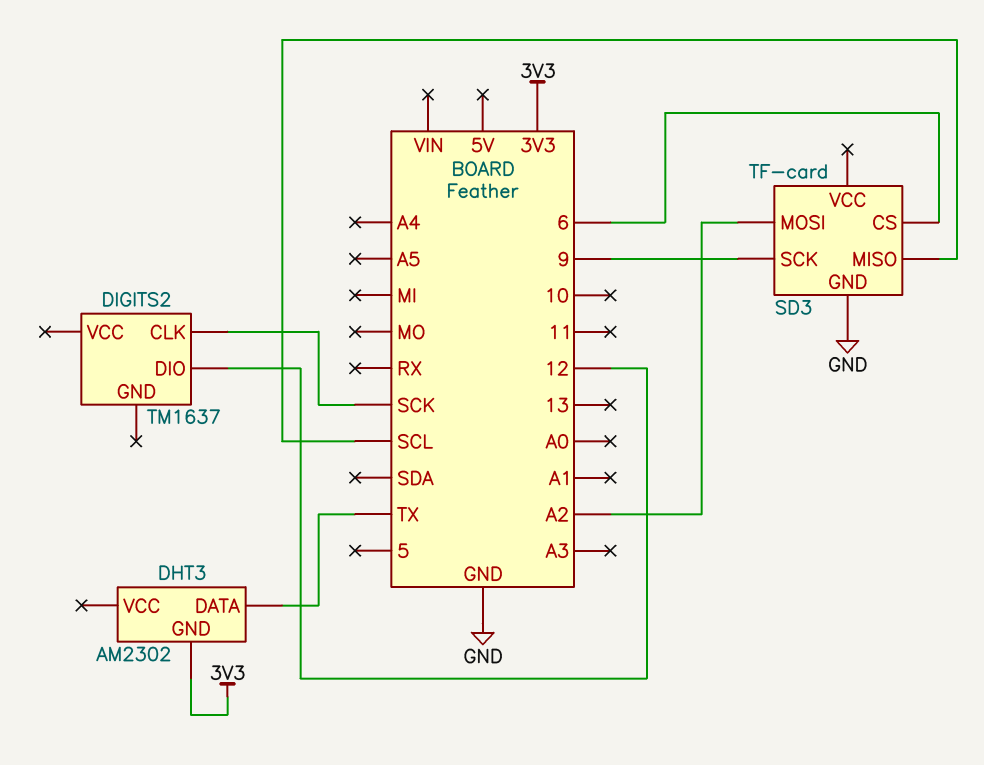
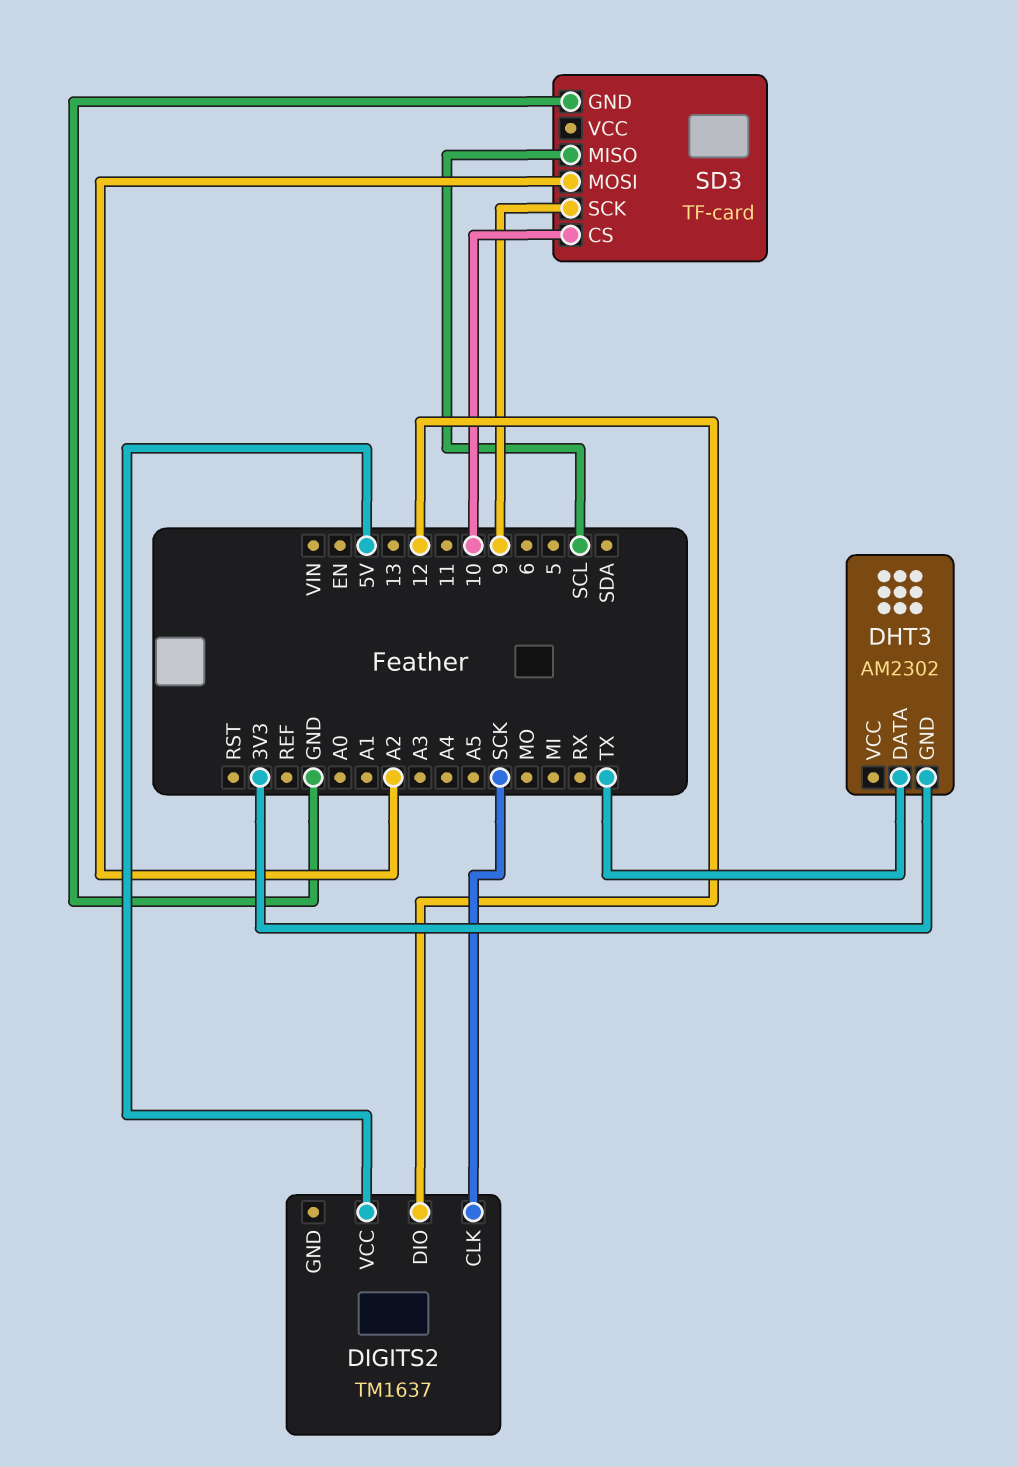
DIGITS2 pin VCC: none -> 5V
SD3 pin CS: 6 -> 10

